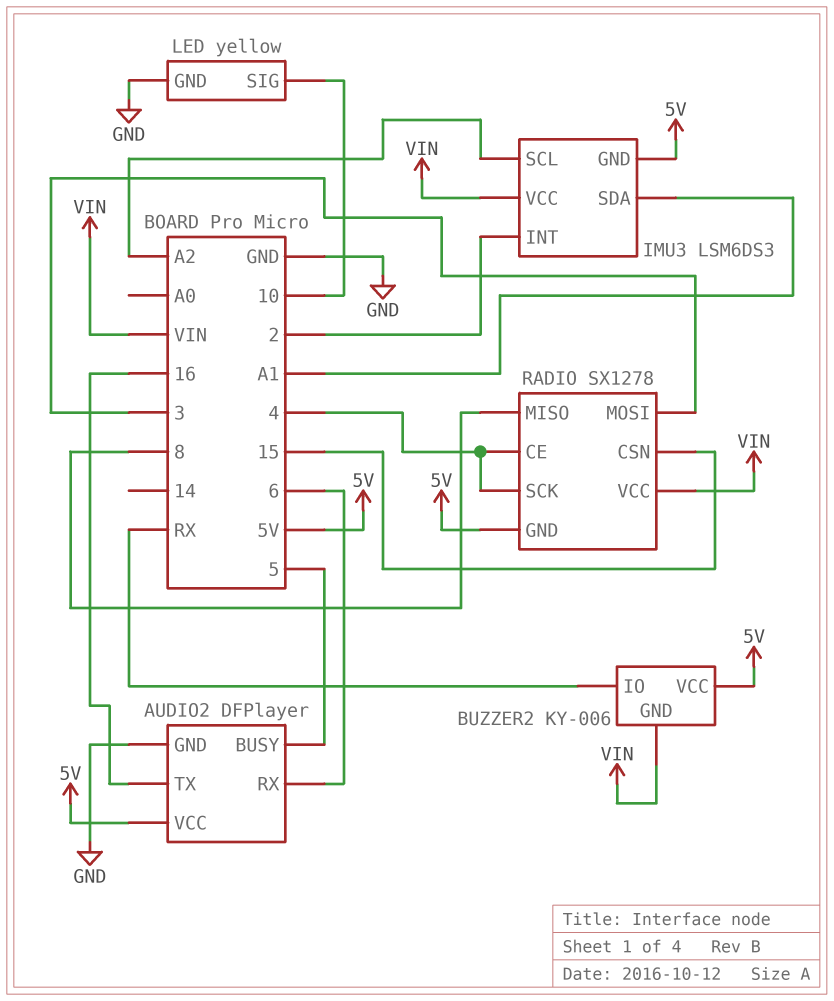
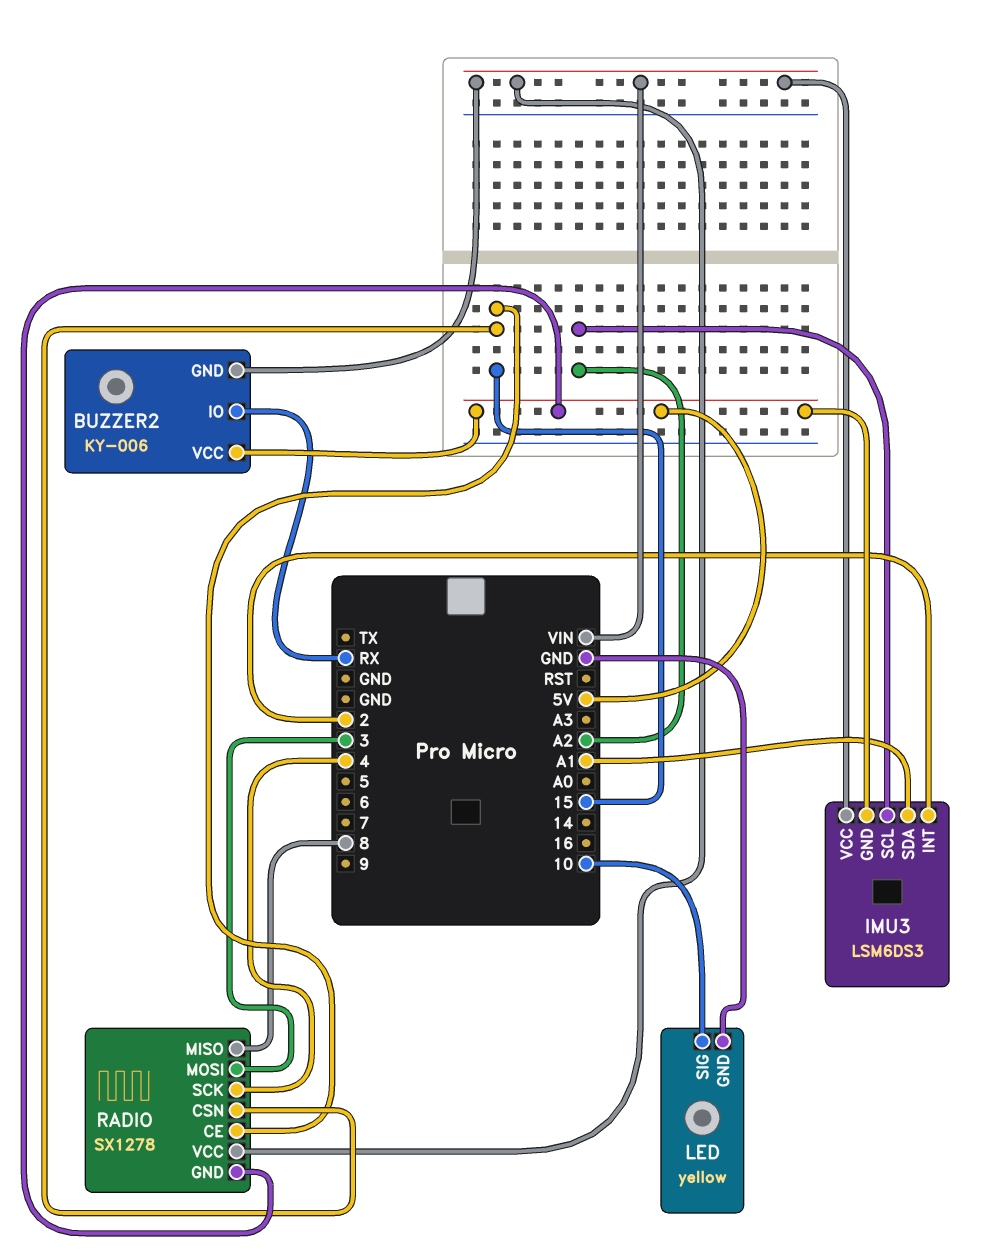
AUDIO2: DFPlayer -> none
AUDIO2 pin BUSY: 5 -> none
AUDIO2 pin GND: GND -> none
AUDIO2 pin RX: 6 -> none
AUDIO2 pin TX: 16 -> none
AUDIO2 pin VCC: 5V -> none
RADIO pin CE: 4 -> 15

